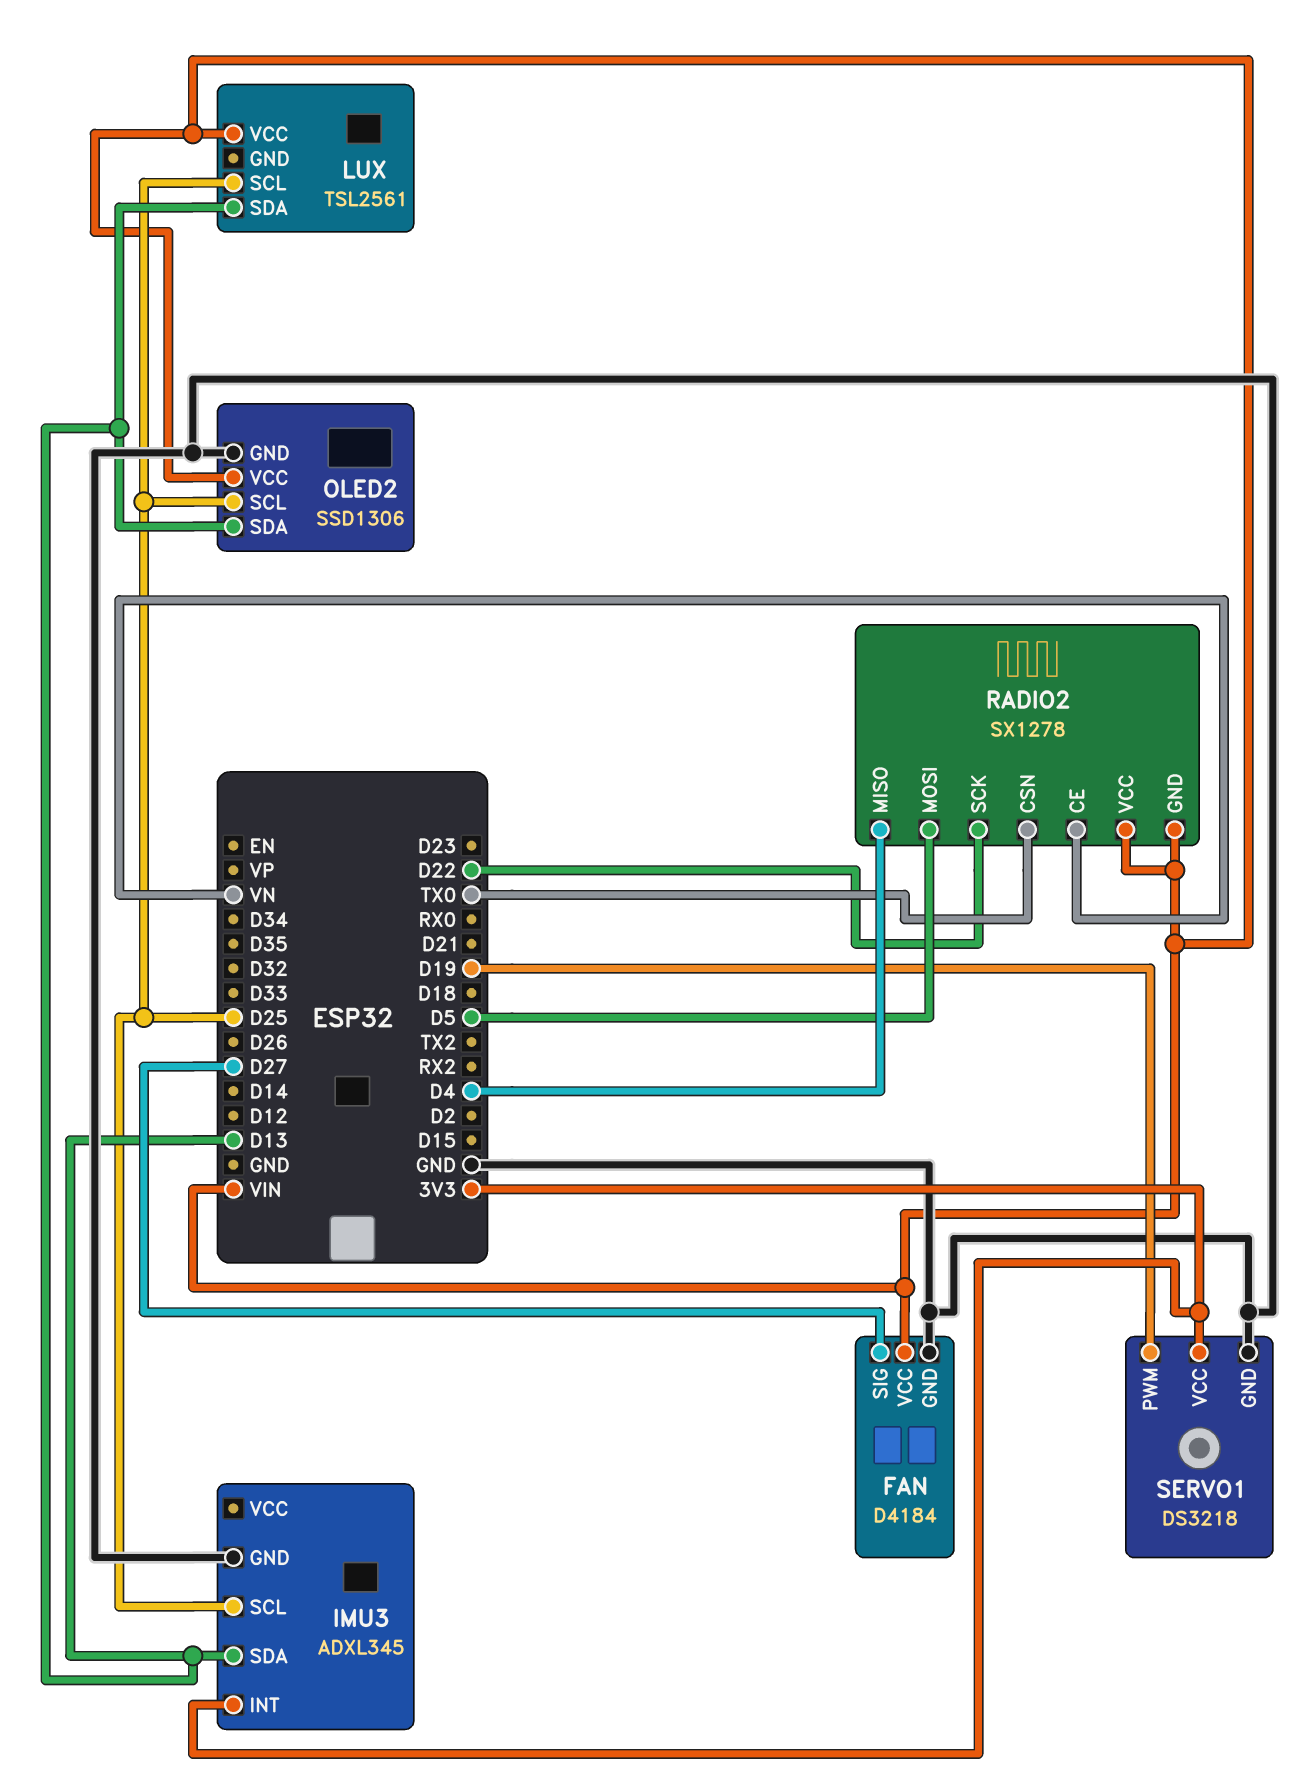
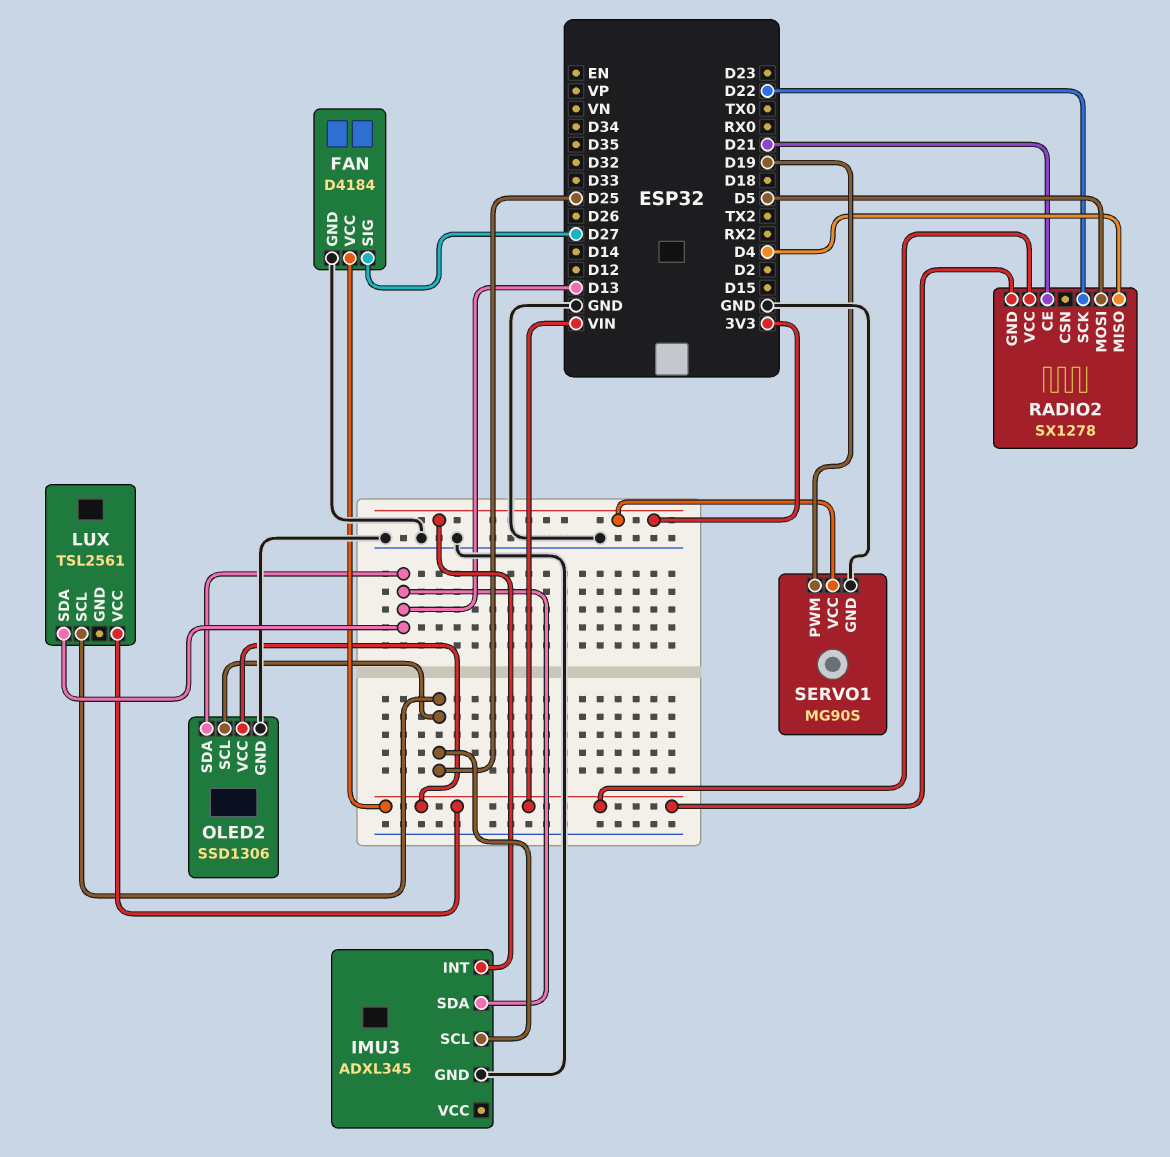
RADIO2 pin CE: VN -> D21
RADIO2 pin CSN: TX0 -> none
SERVO1: DS3218 -> MG90S

